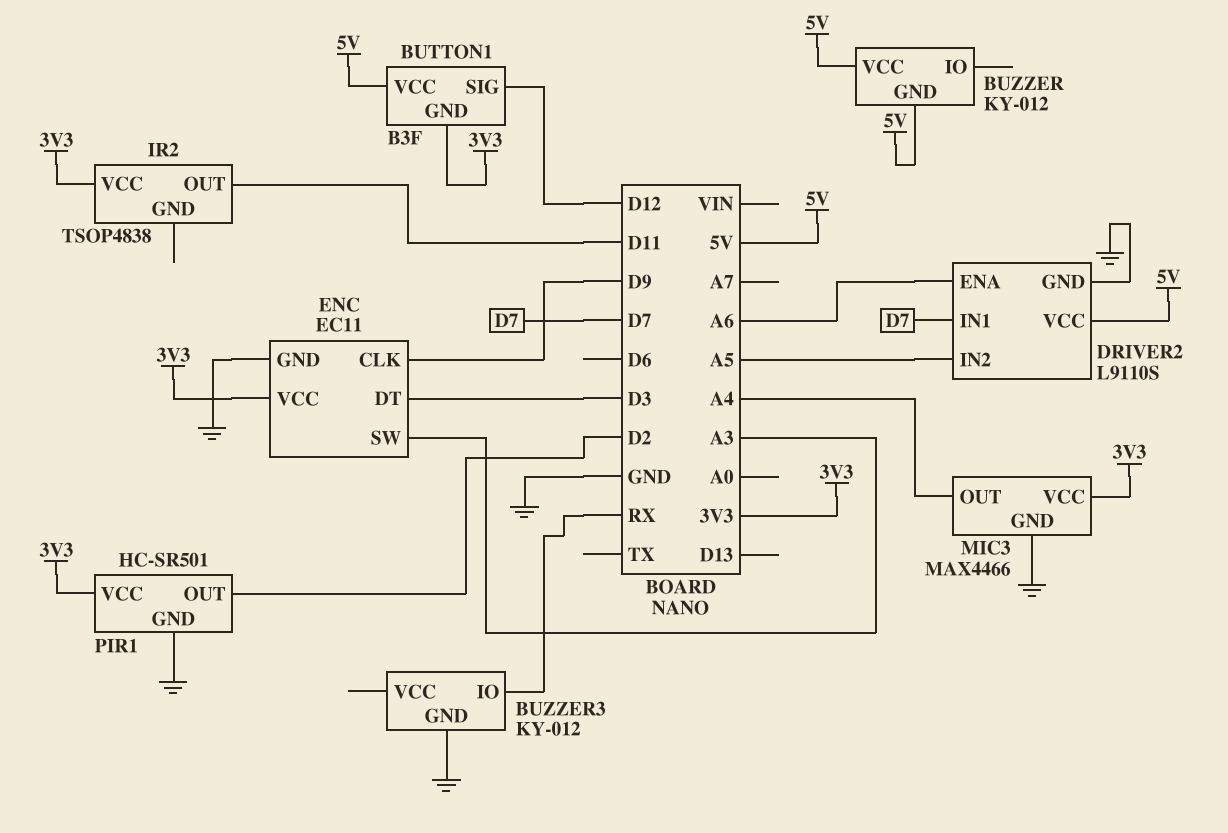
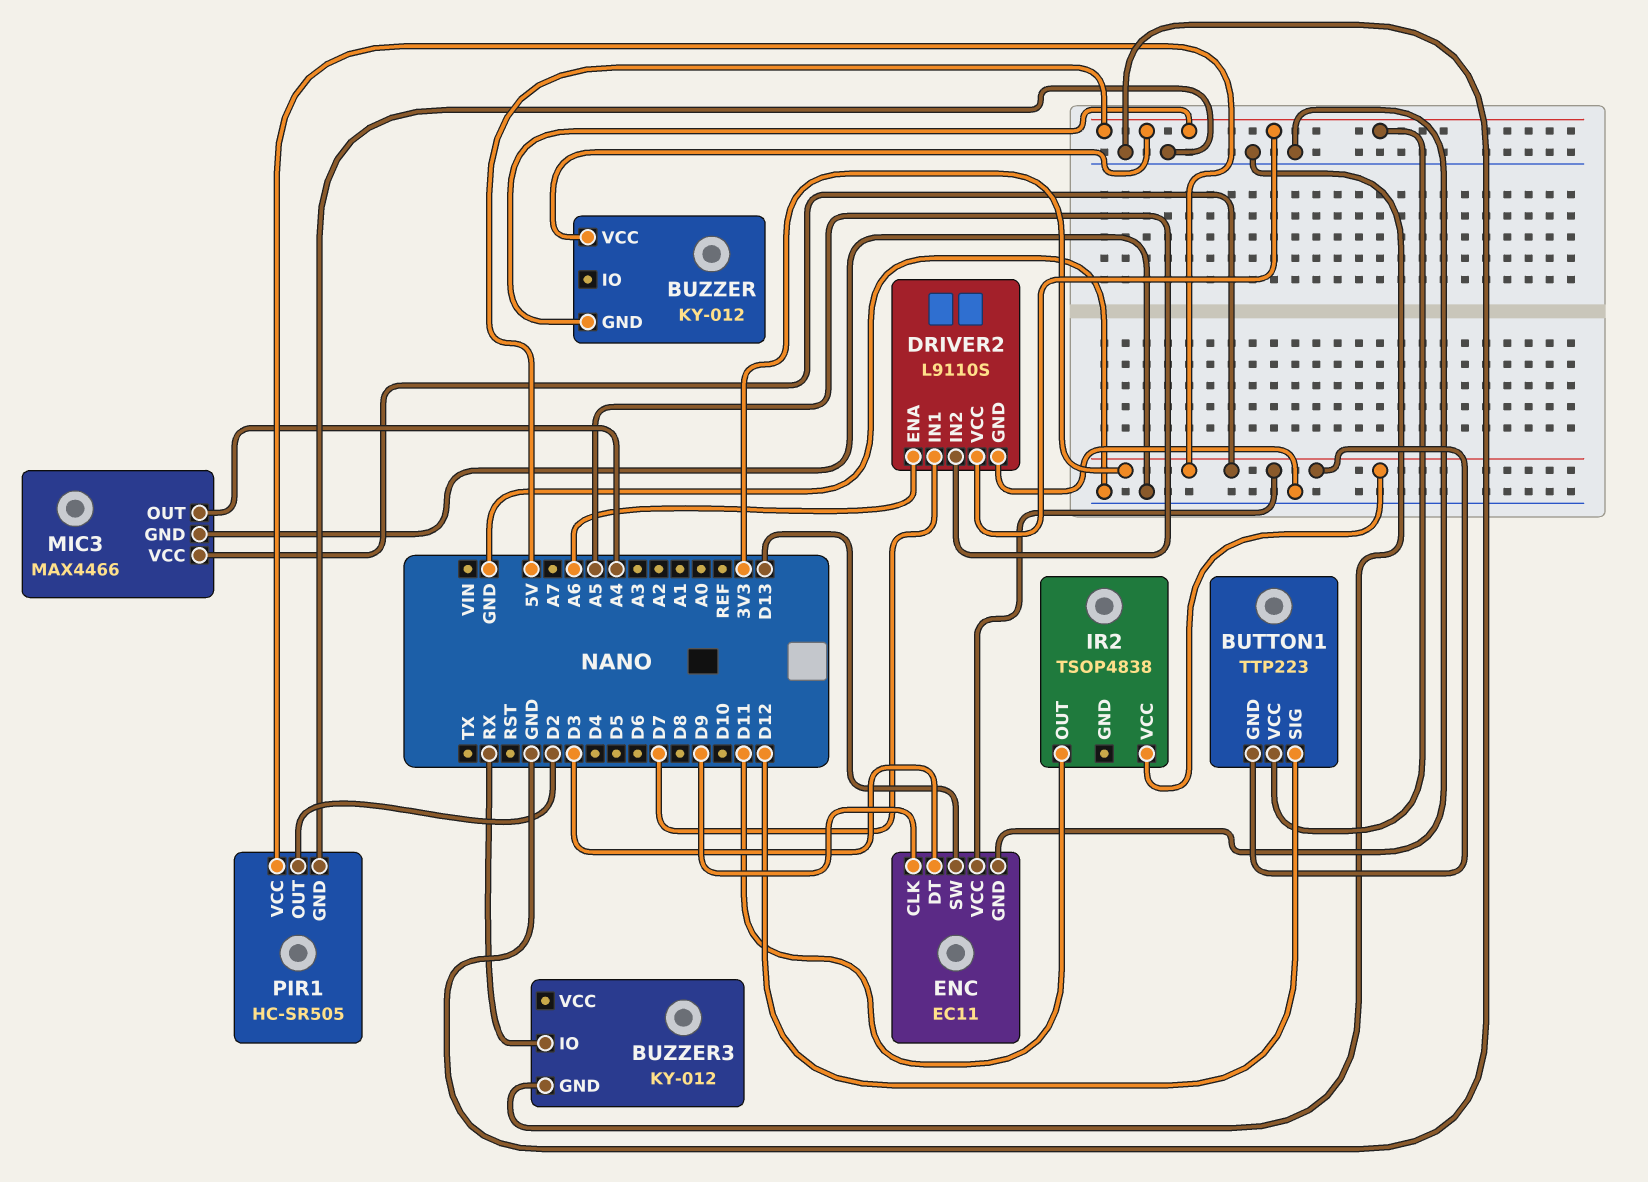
BUTTON1: B3F -> TTP223
ENC pin SW: A3 -> D13
PIR1: HC-SR501 -> HC-SR505

